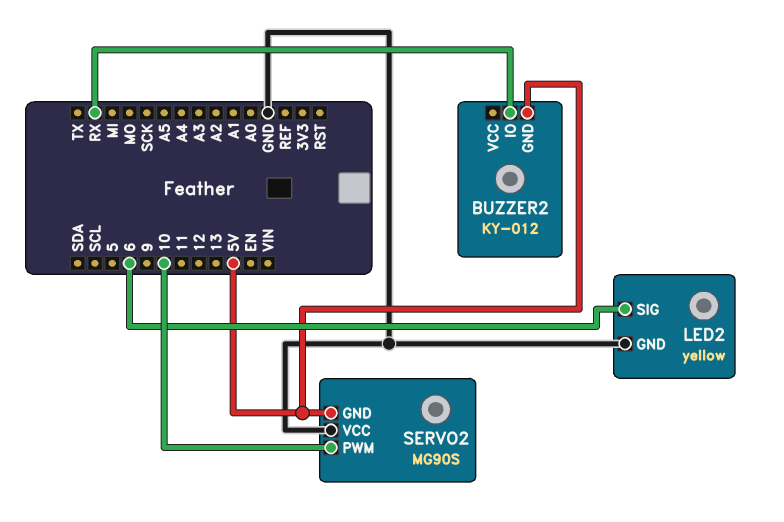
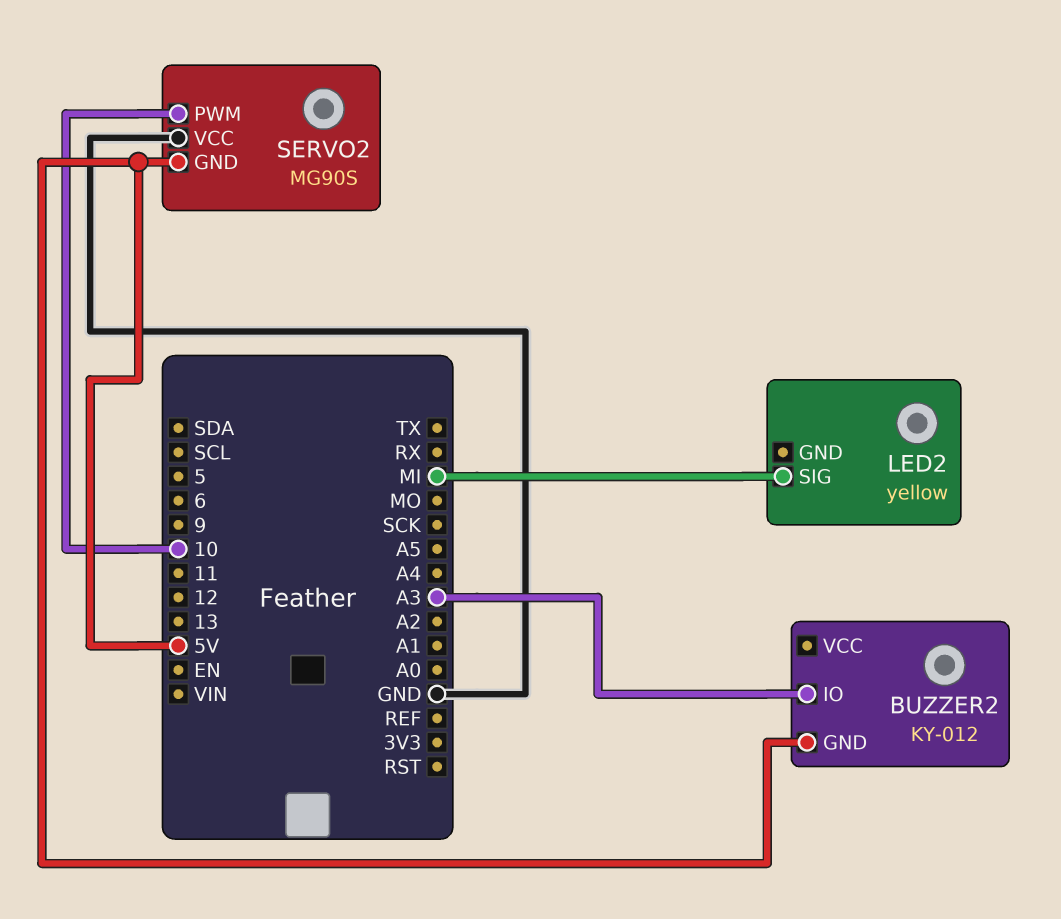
BUZZER2 pin IO: RX -> A3
LED2 pin GND: GND -> none
LED2 pin SIG: 6 -> MI

